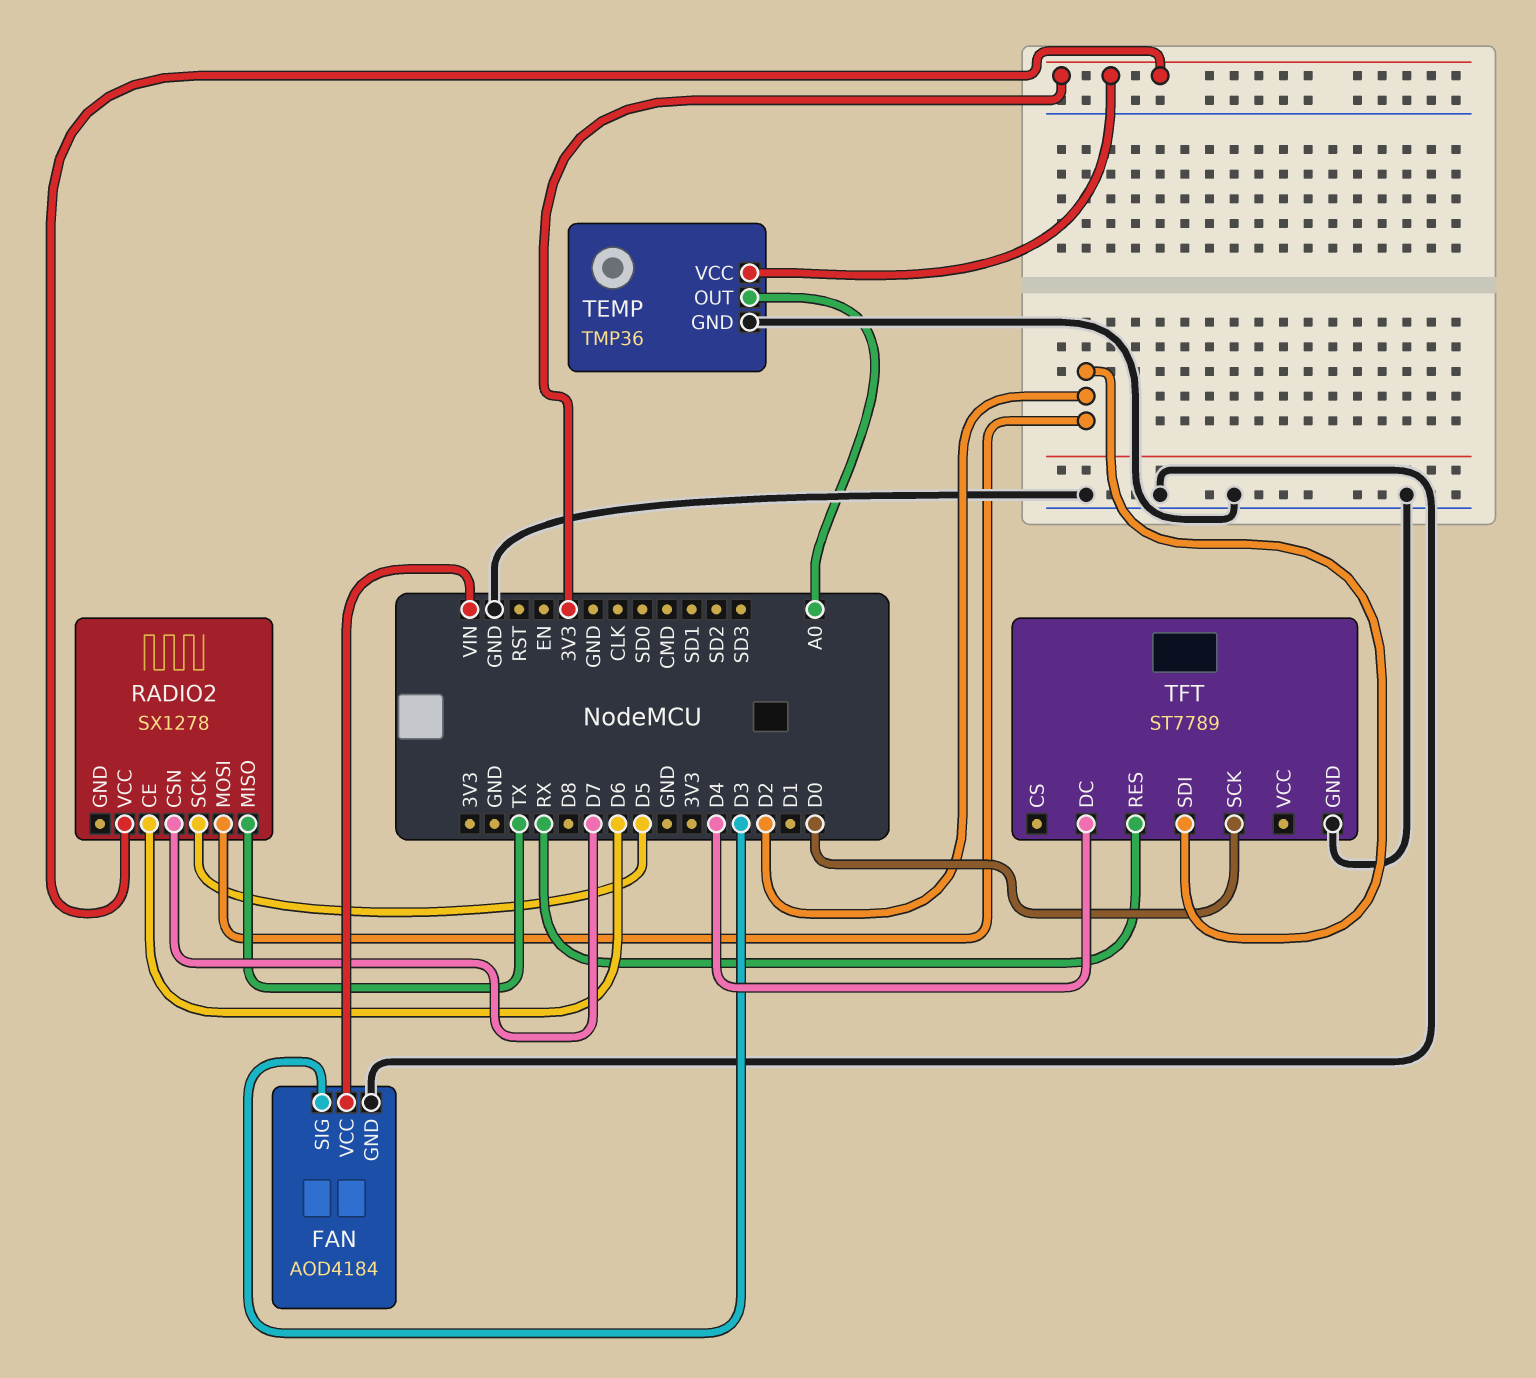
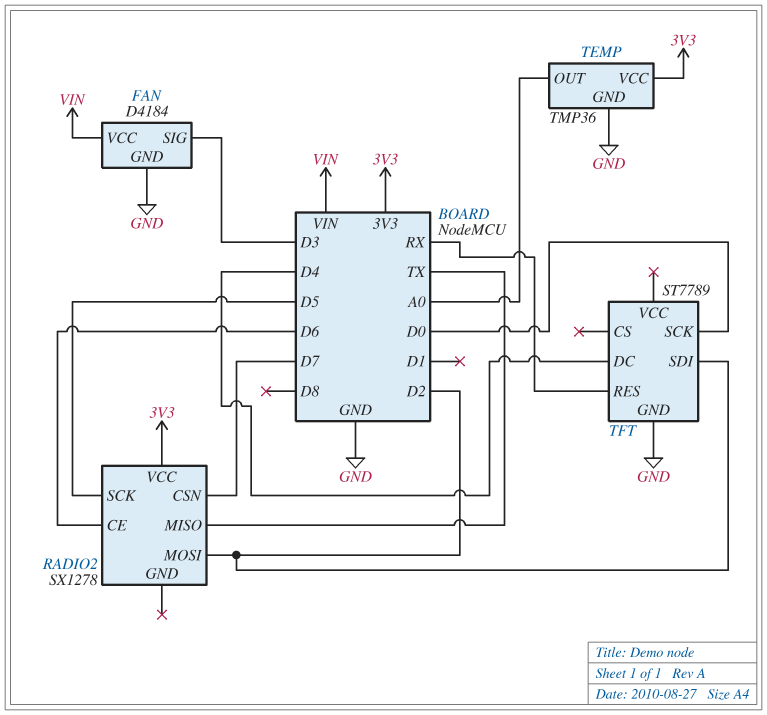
FAN: AOD4184 -> D4184

